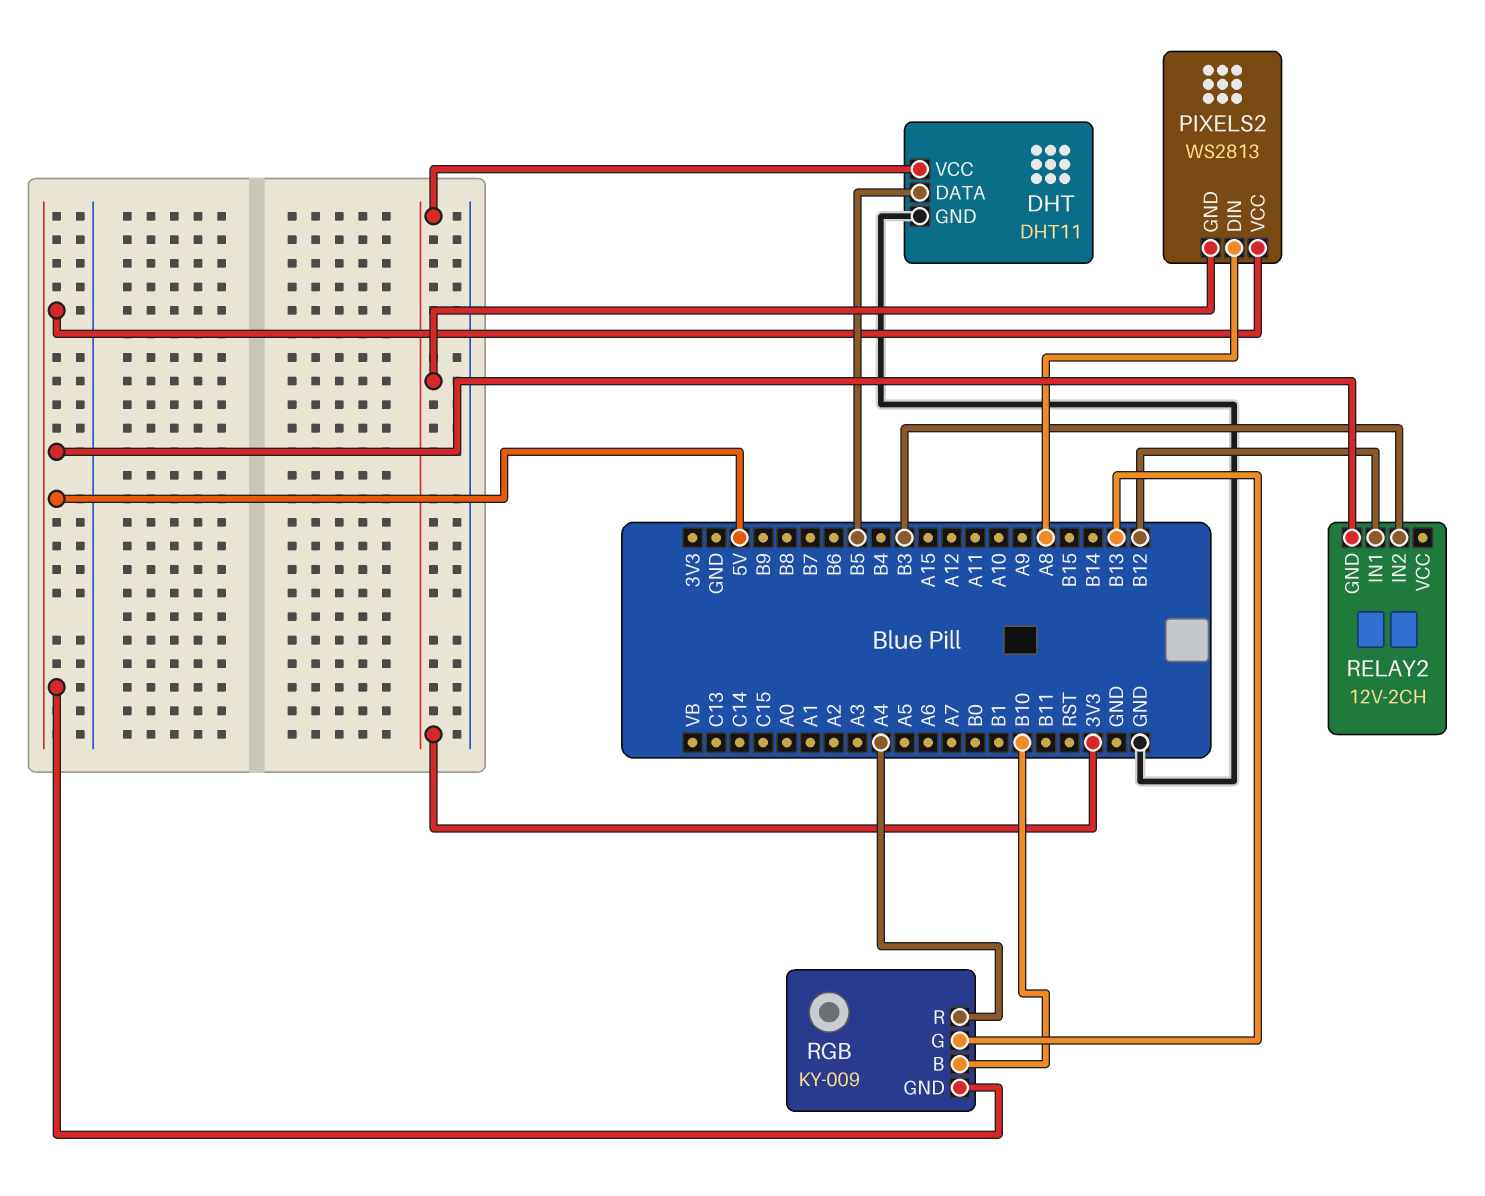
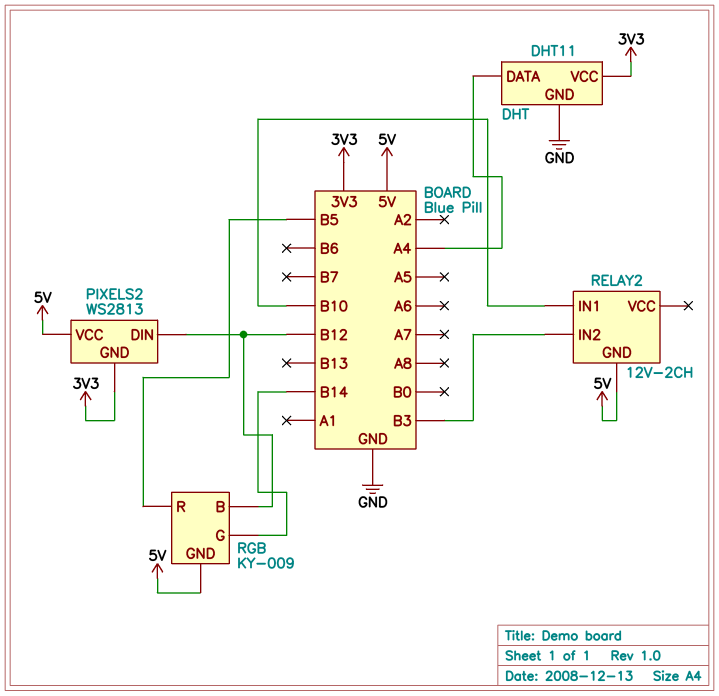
DHT pin DATA: B5 -> A4
PIXELS2 pin DIN: A8 -> B12
RELAY2 pin IN1: B12 -> B10
RGB pin B: B10 -> B12
RGB pin G: B13 -> B14
RGB pin R: A4 -> B5

